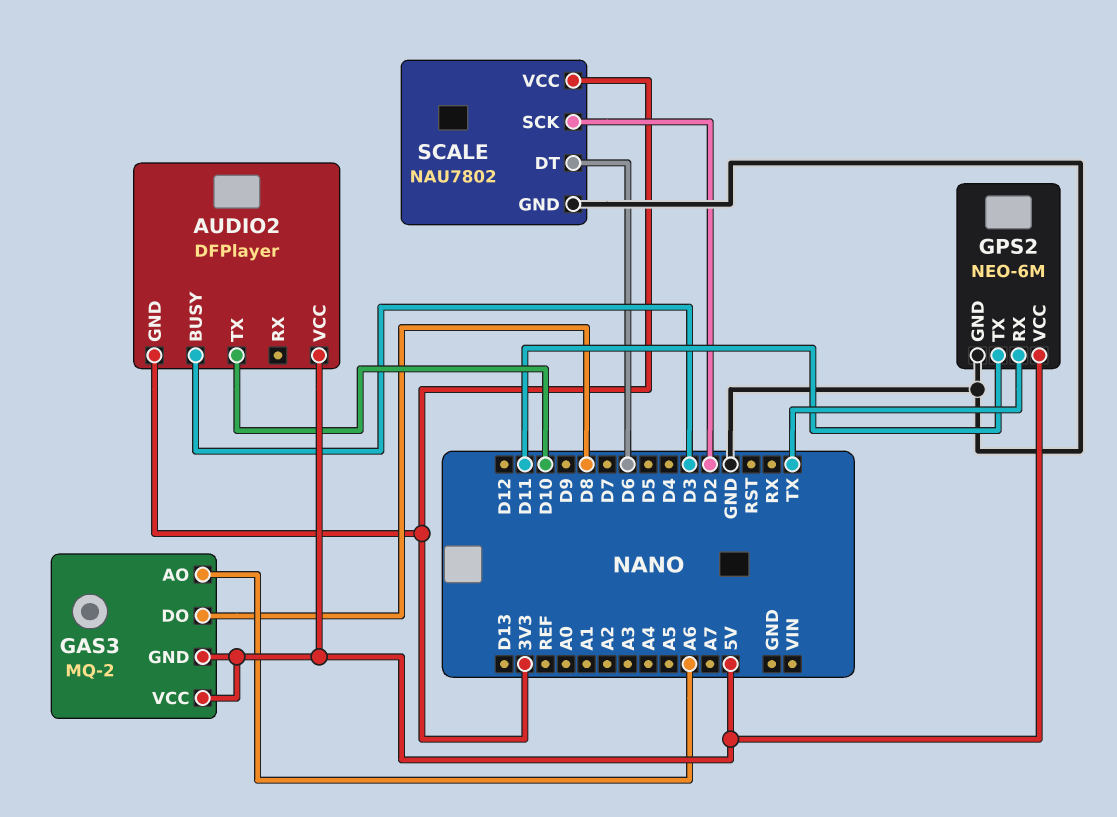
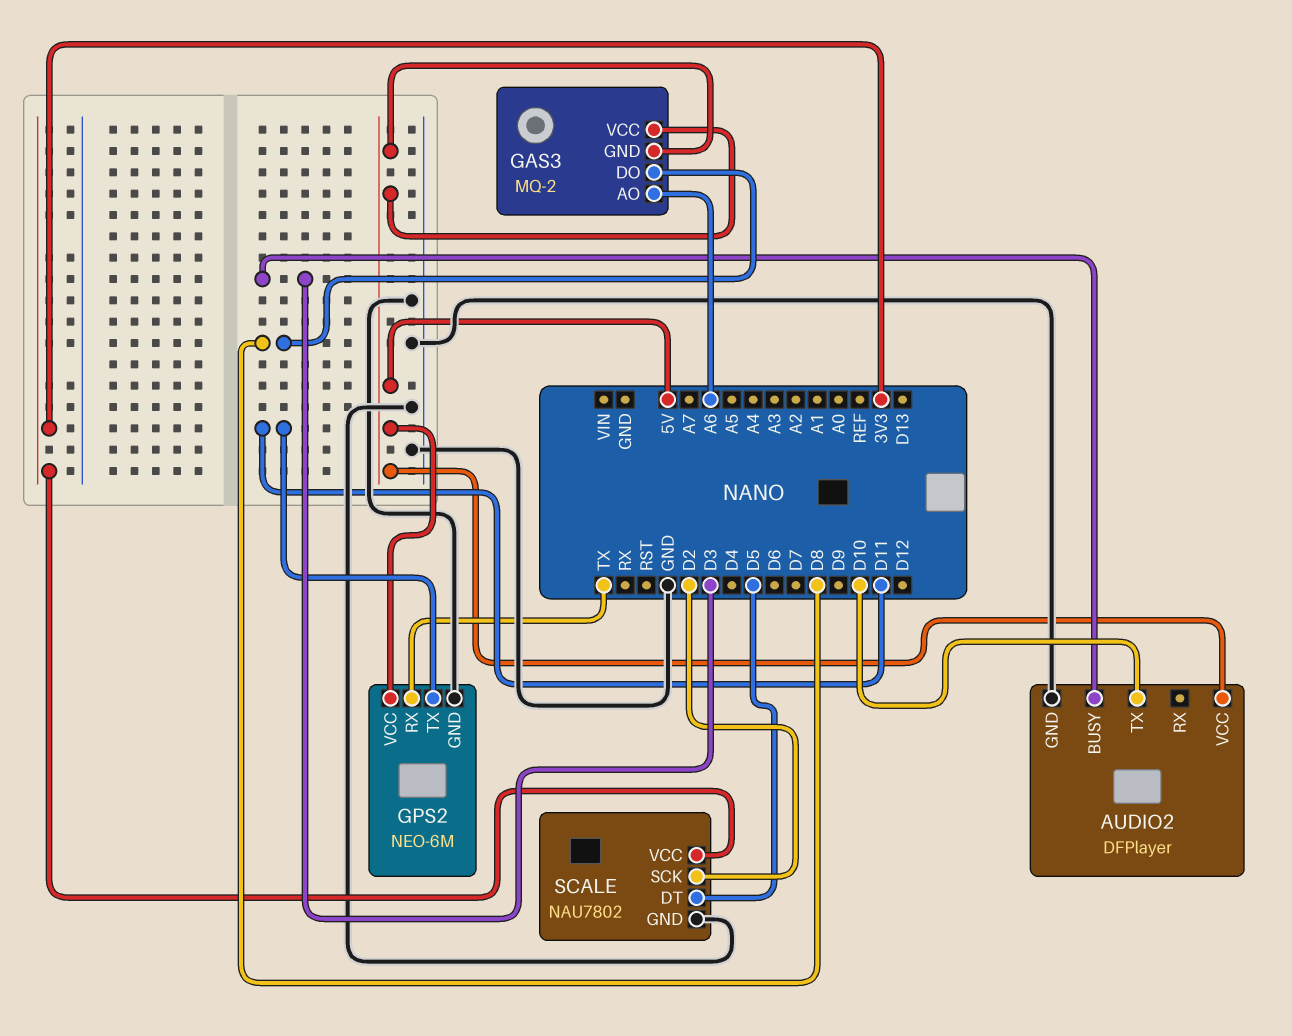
AUDIO2 pin GND: 3V3 -> GND
SCALE pin DT: D6 -> D5

